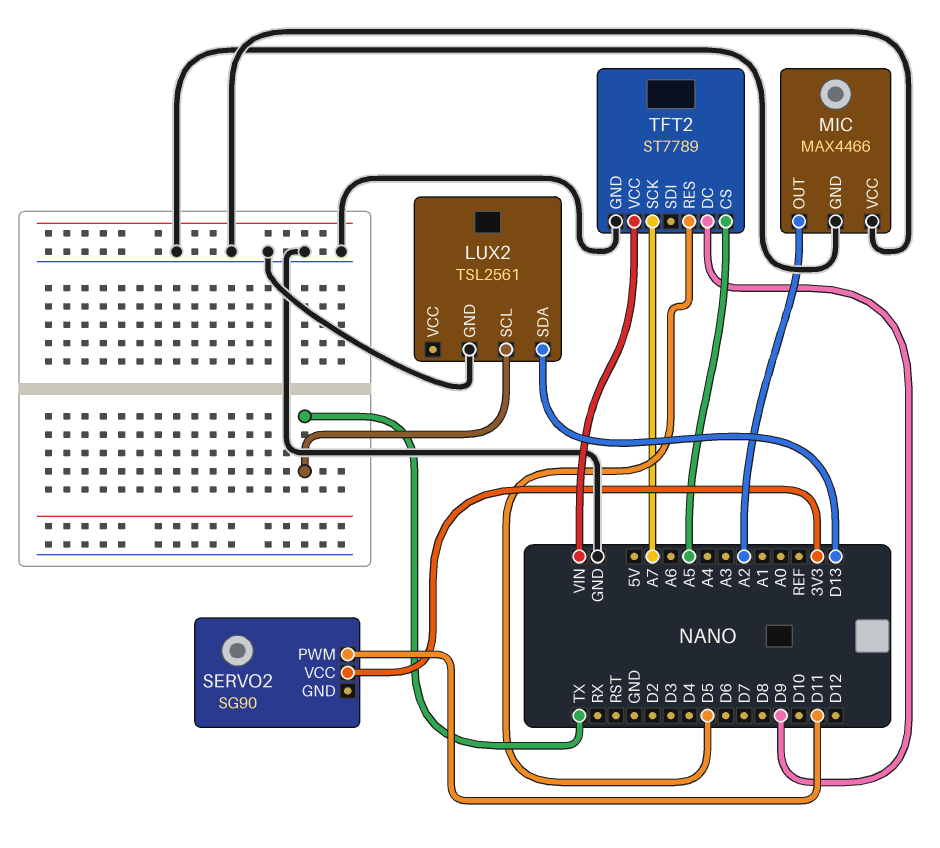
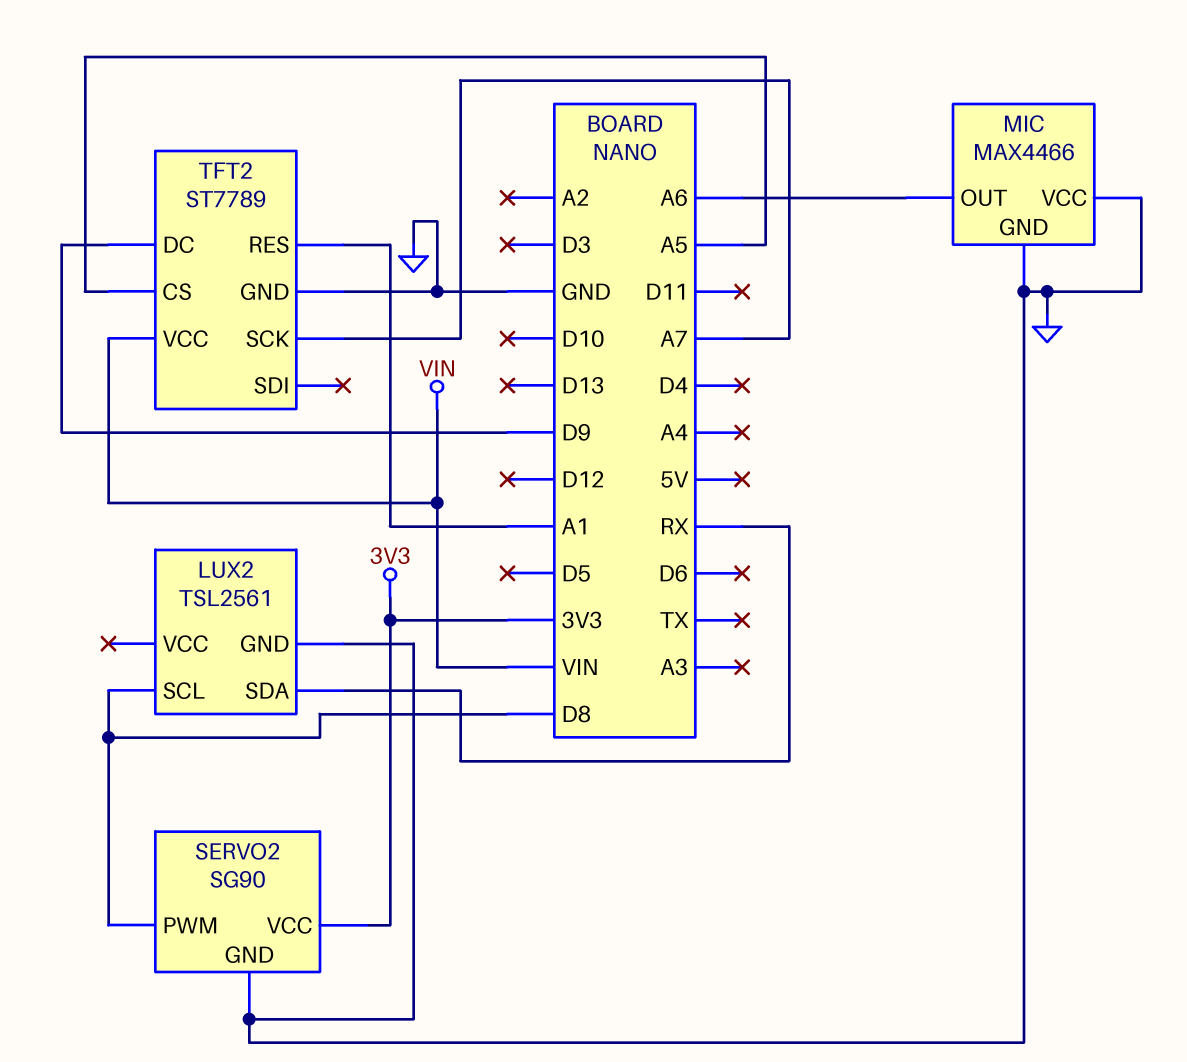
LUX2 pin SCL: TX -> D8
LUX2 pin SDA: D13 -> RX
MIC pin OUT: A2 -> A6
SERVO2 pin GND: none -> GND
SERVO2 pin PWM: D11 -> D8
TFT2 pin RES: D5 -> A1

